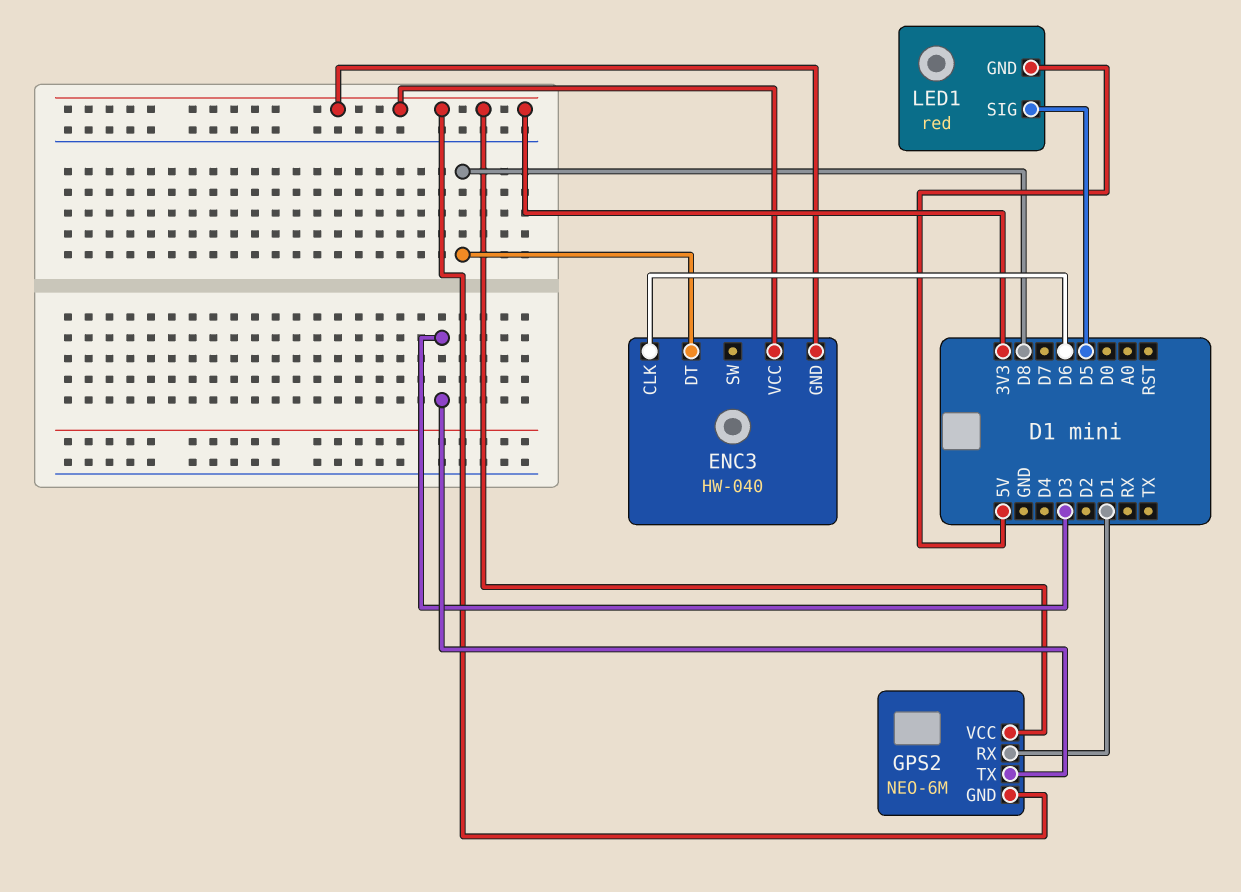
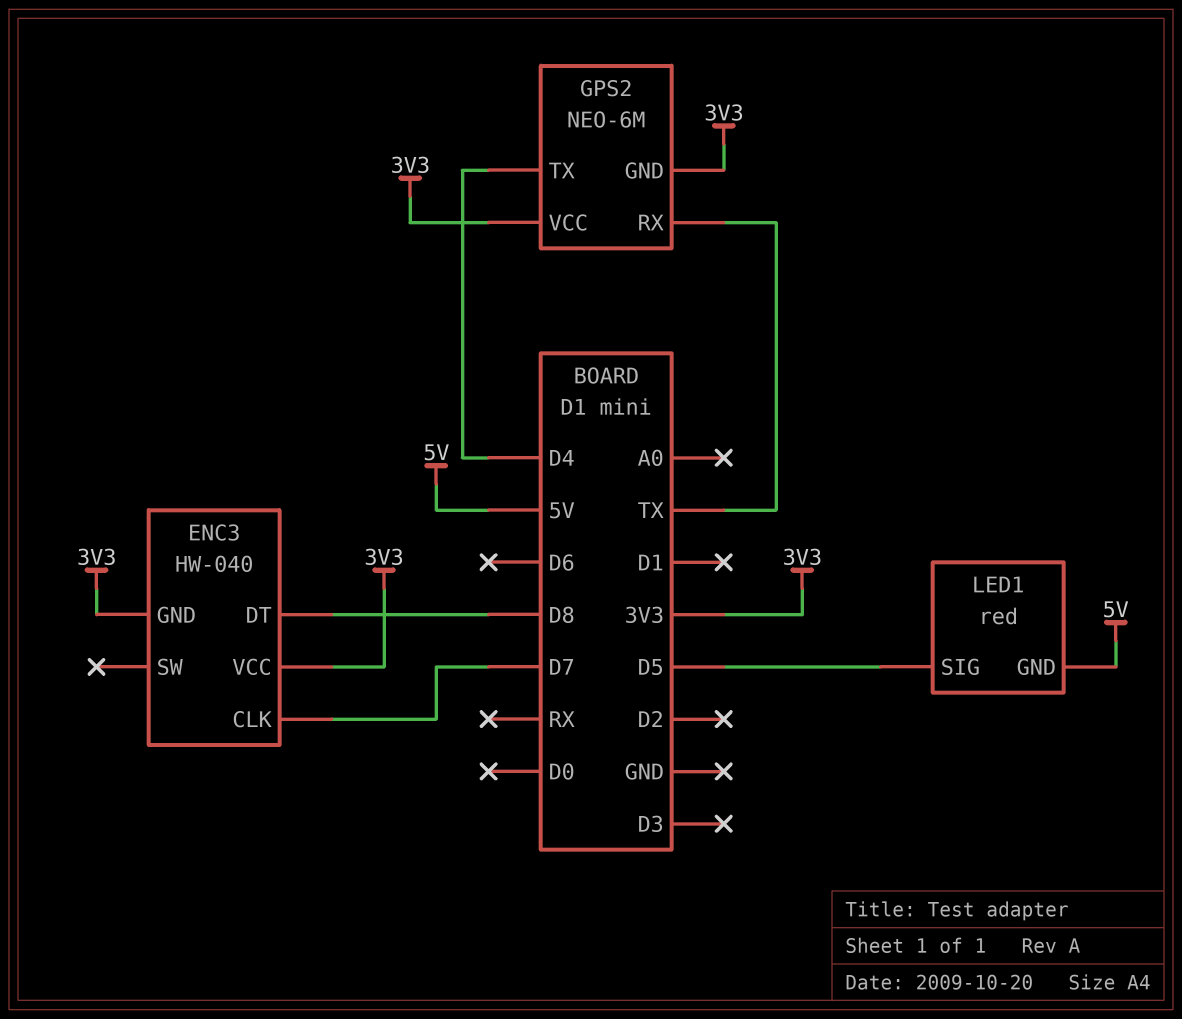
ENC3 pin CLK: D6 -> D7
GPS2 pin RX: D1 -> TX
GPS2 pin TX: D3 -> D4

